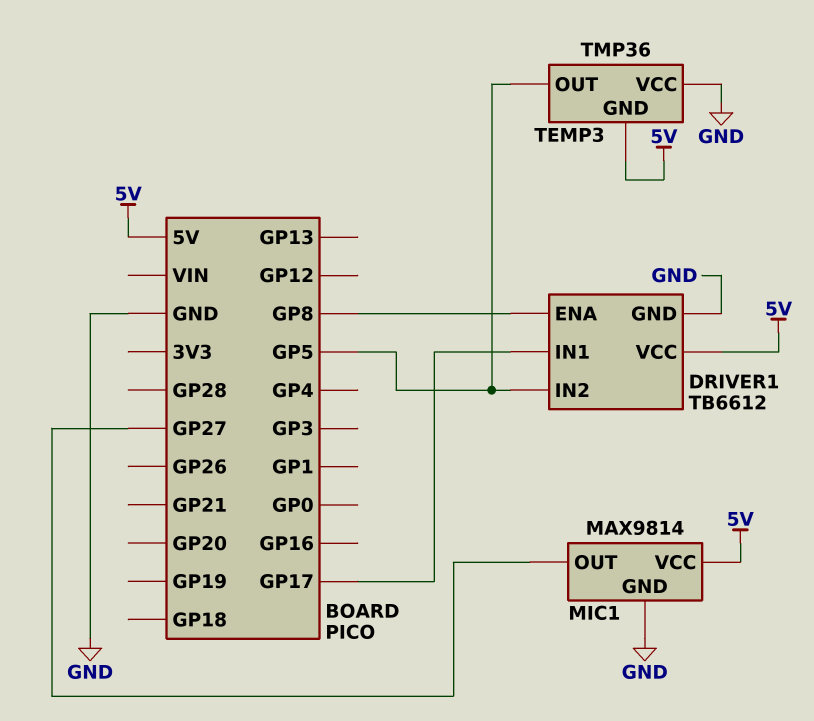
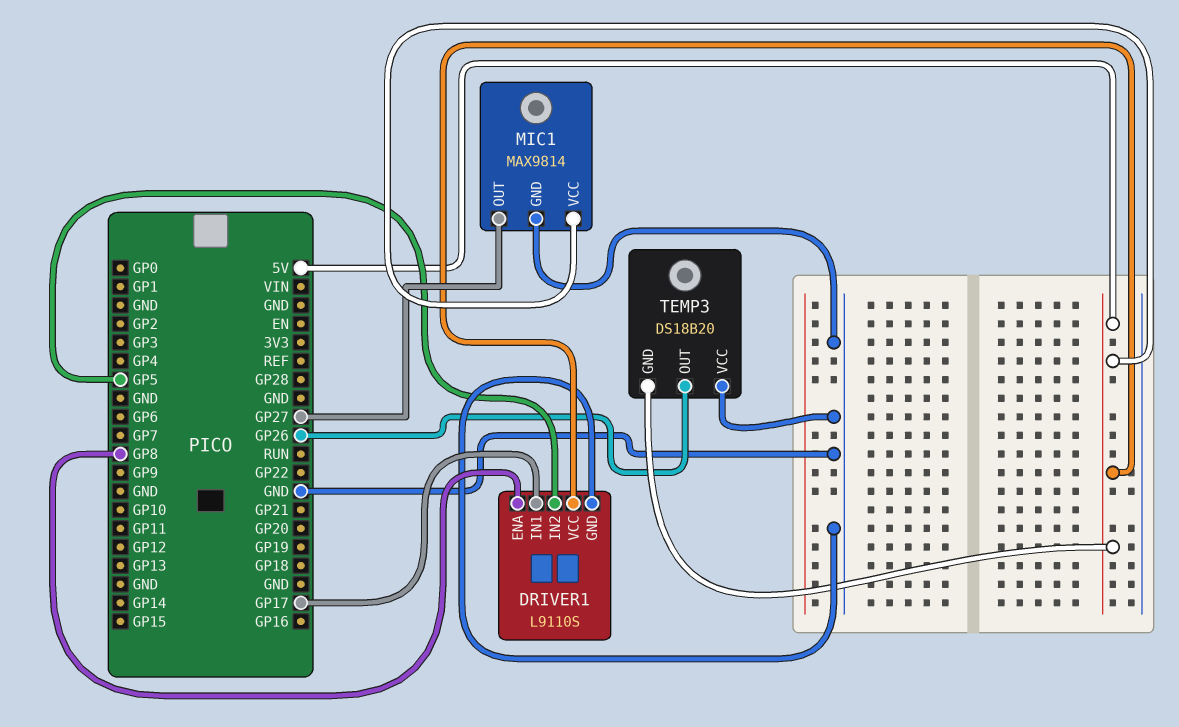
DRIVER1: TB6612 -> L9110S
TEMP3: TMP36 -> DS18B20
TEMP3 pin OUT: GP5 -> GP26

